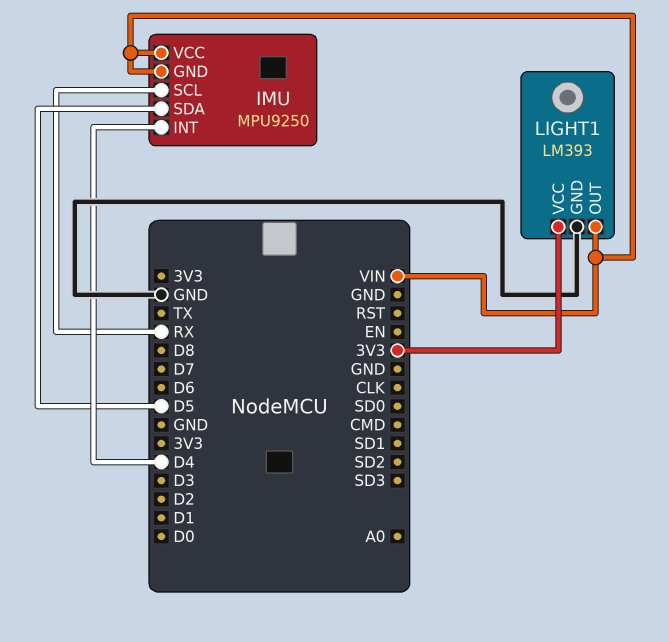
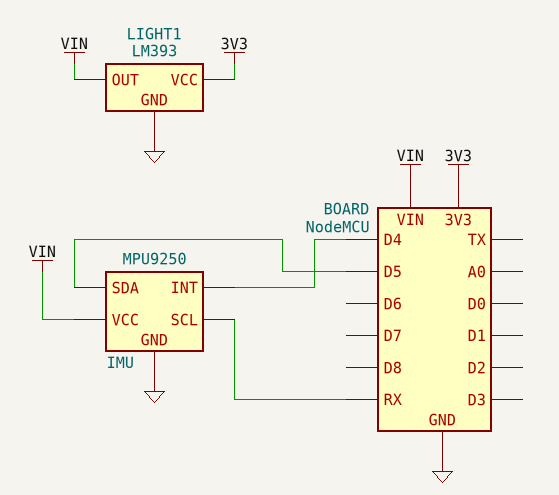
IMU pin GND: VIN -> GND

